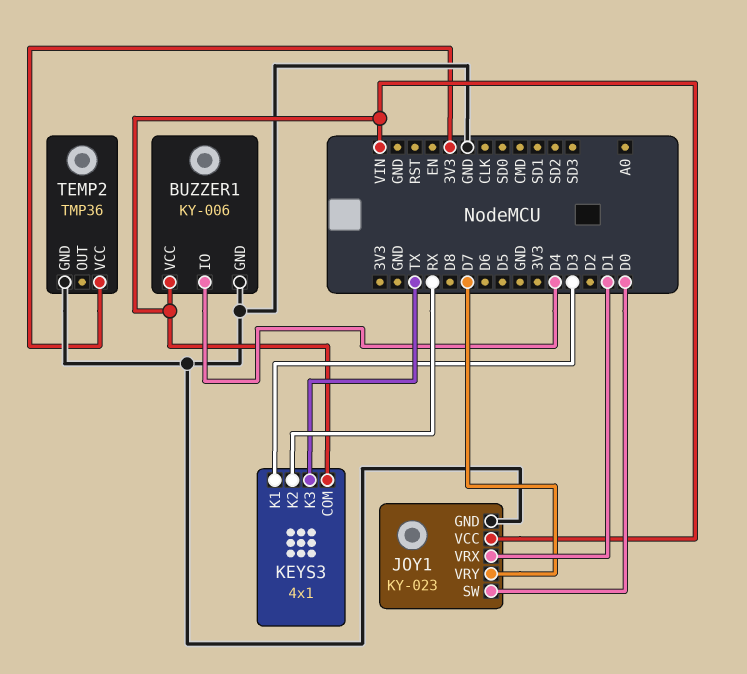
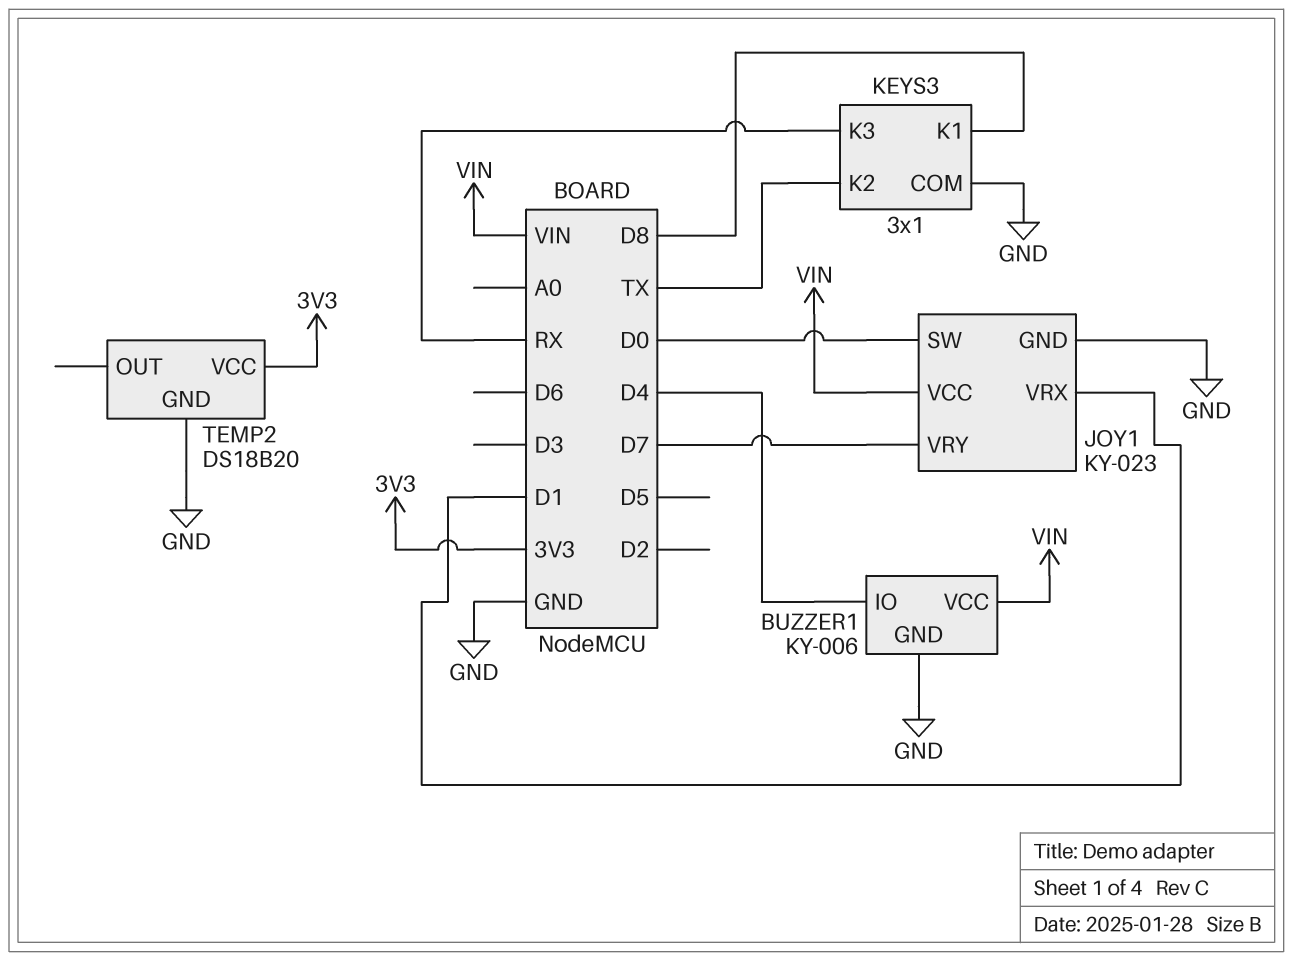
KEYS3: 4x1 -> 3x1
KEYS3 pin COM: VIN -> GND
KEYS3 pin K1: D3 -> D8
KEYS3 pin K2: RX -> TX
KEYS3 pin K3: TX -> RX
TEMP2: TMP36 -> DS18B20

